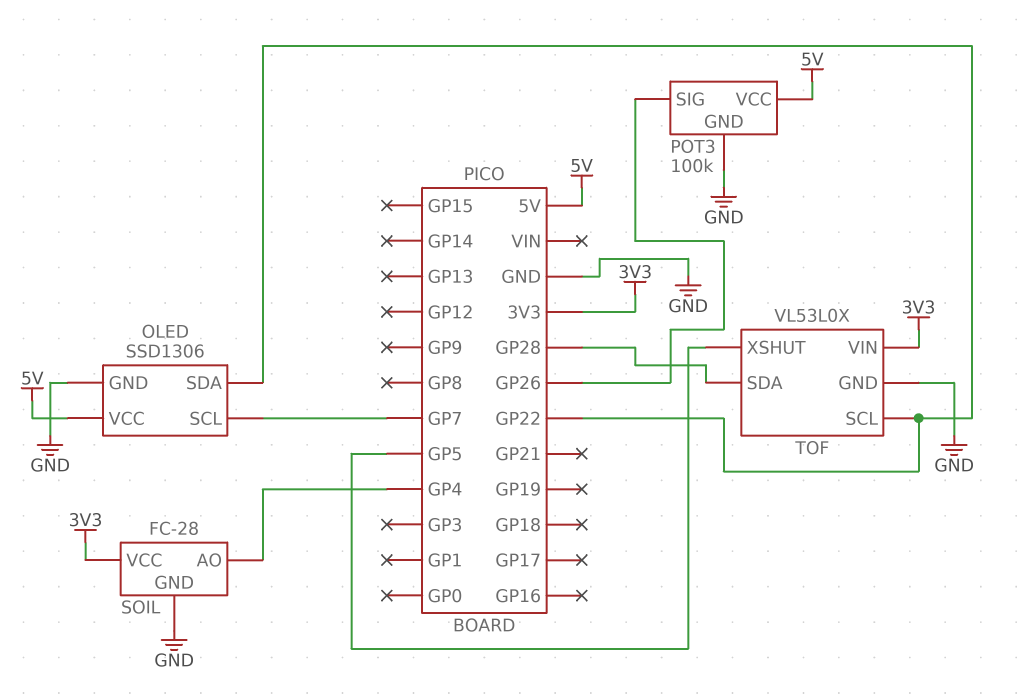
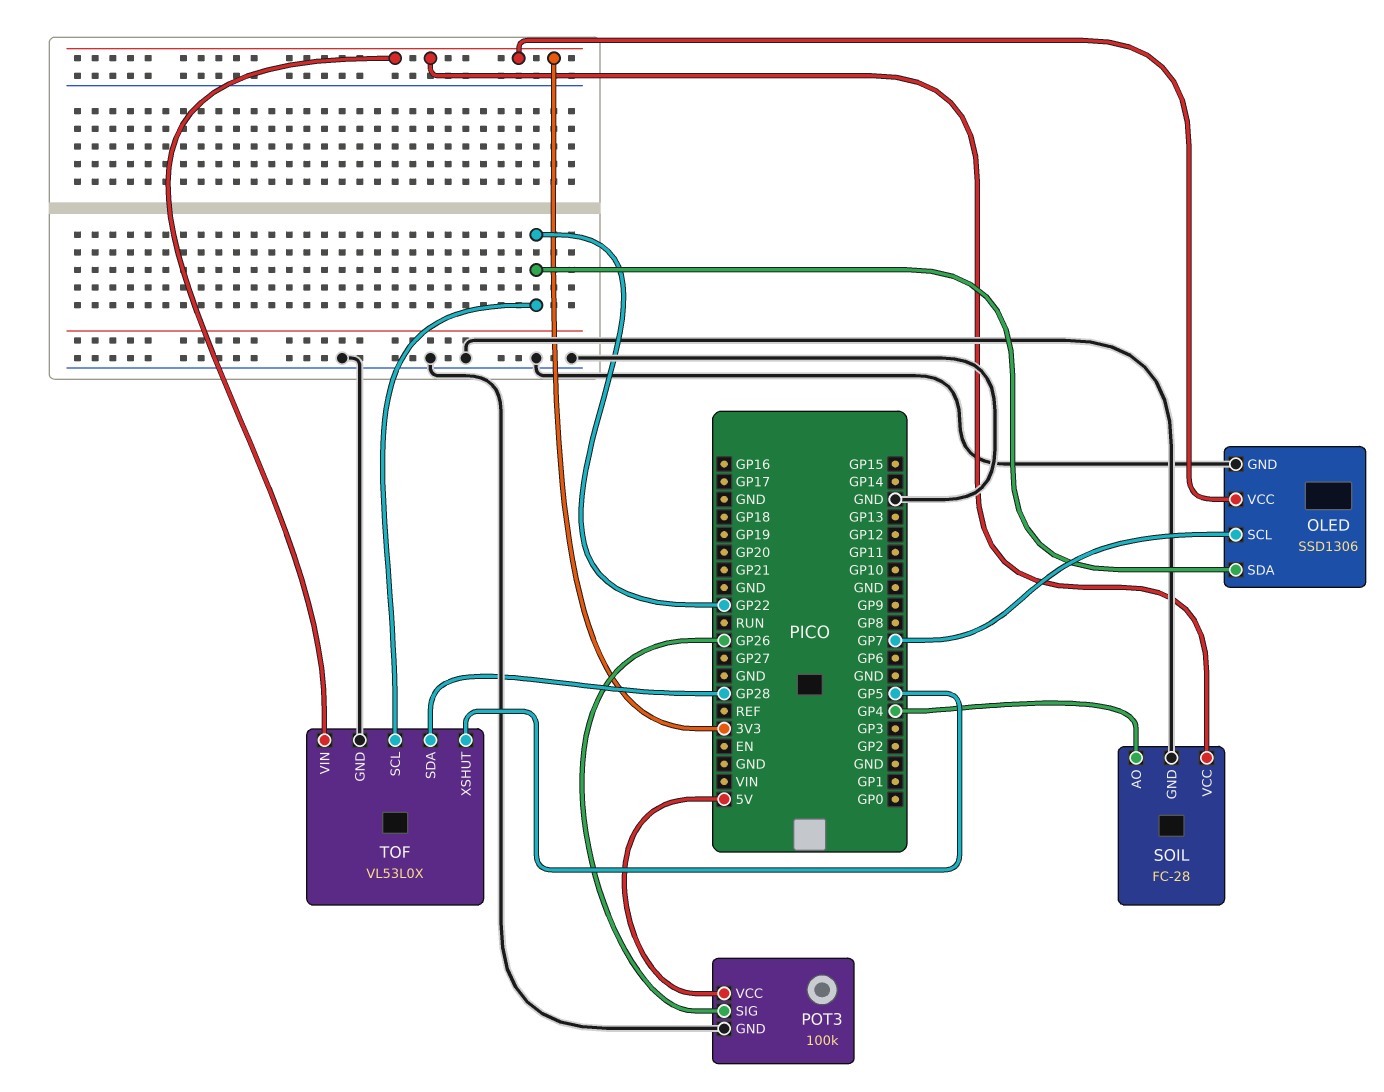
OLED pin VCC: 5V -> 3V3

